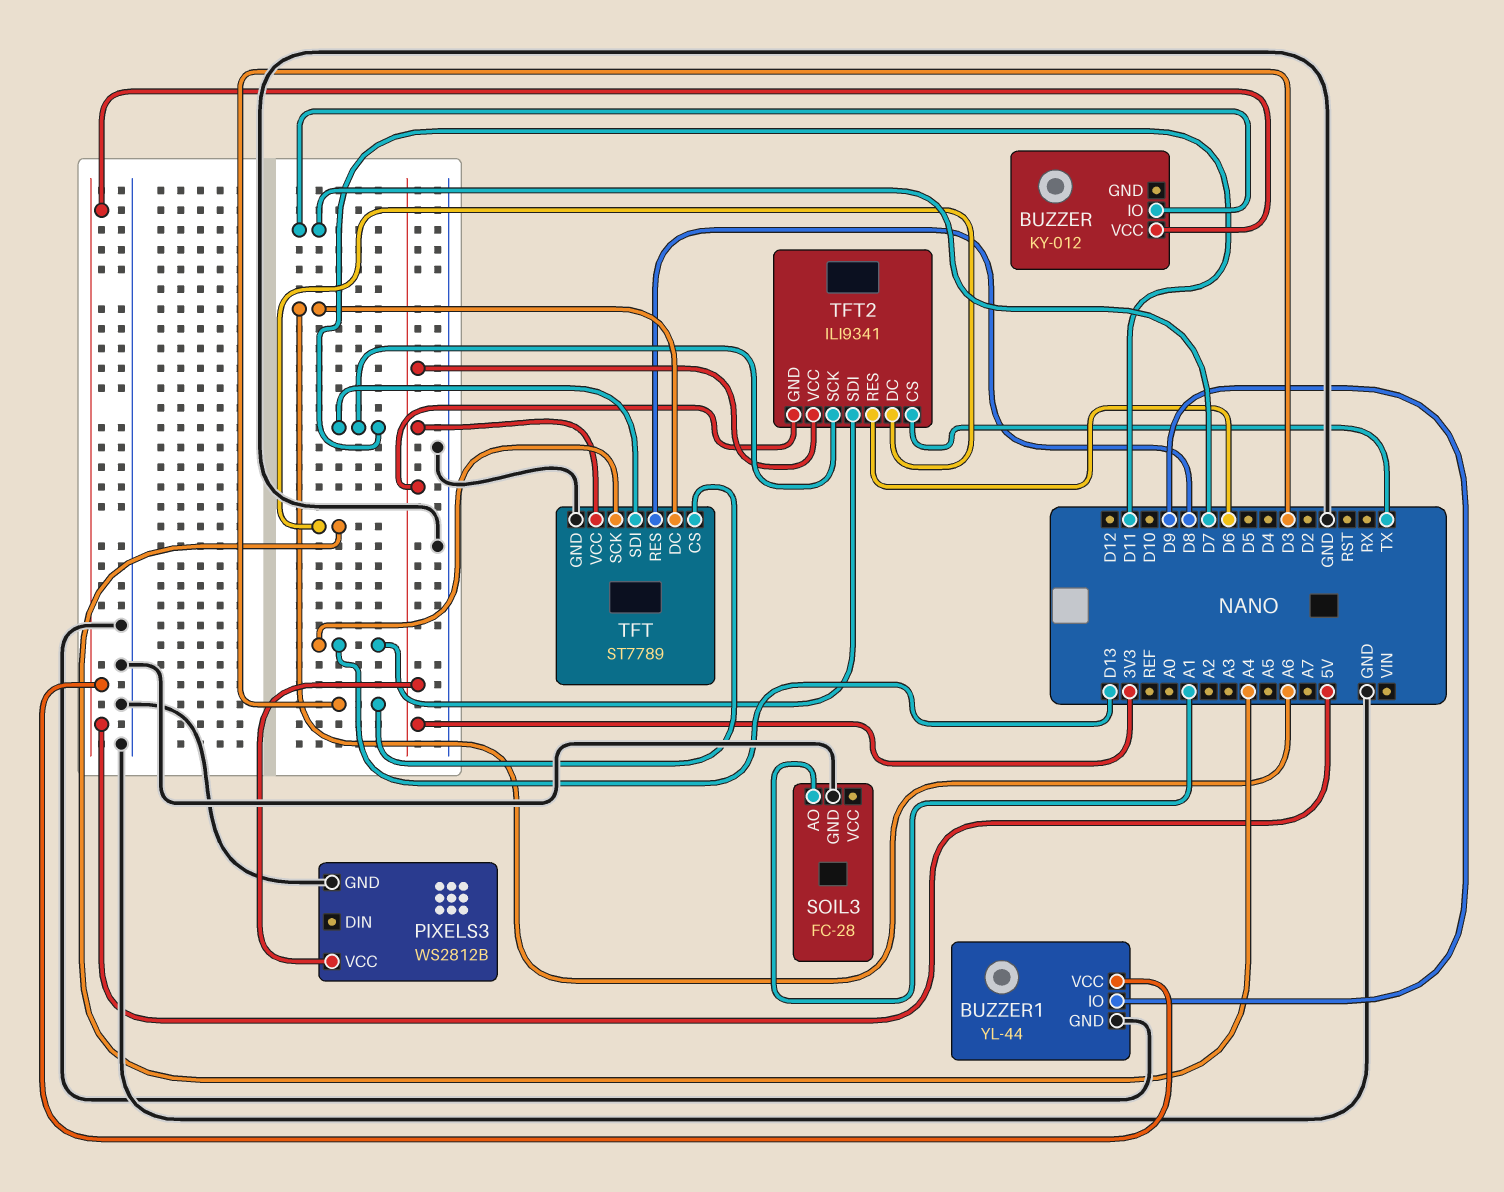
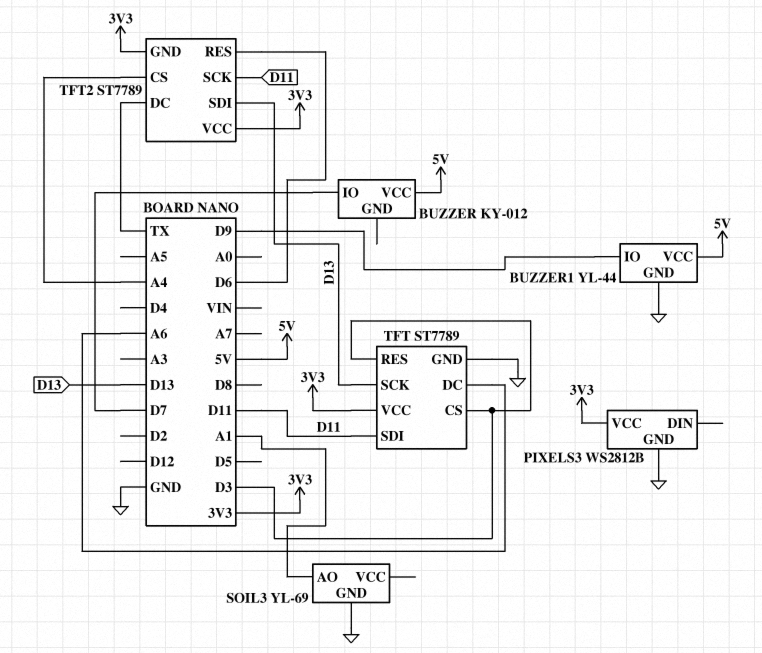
SOIL3: FC-28 -> YL-69
TFT pin RES: D8 -> D3
TFT2: ILI9341 -> ST7789
TFT2 pin CS: TX -> A4
TFT2 pin DC: A4 -> TX

